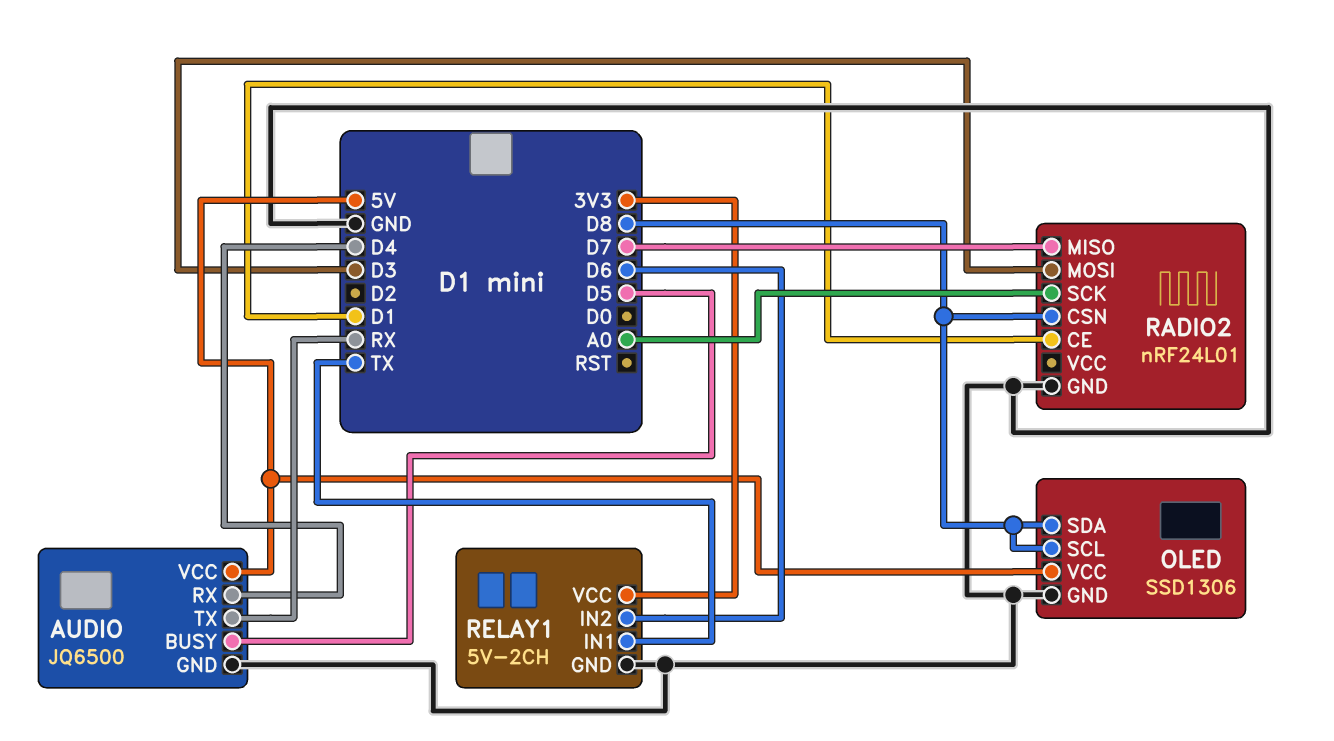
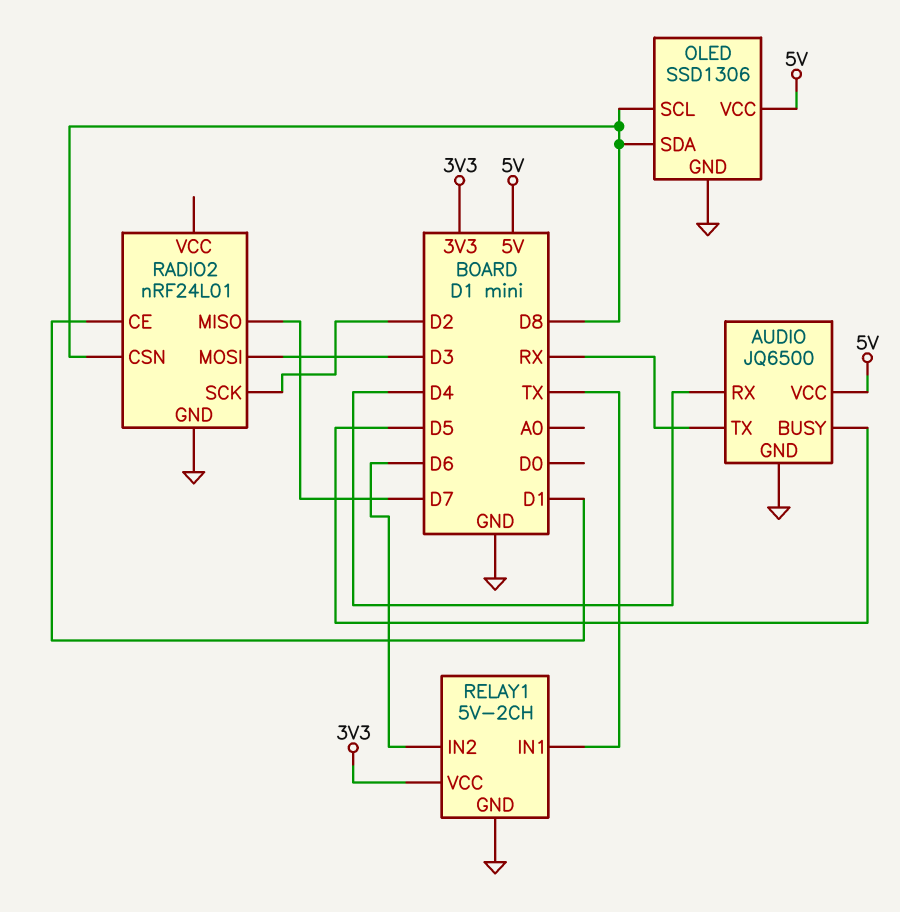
RADIO2 pin SCK: A0 -> D2

